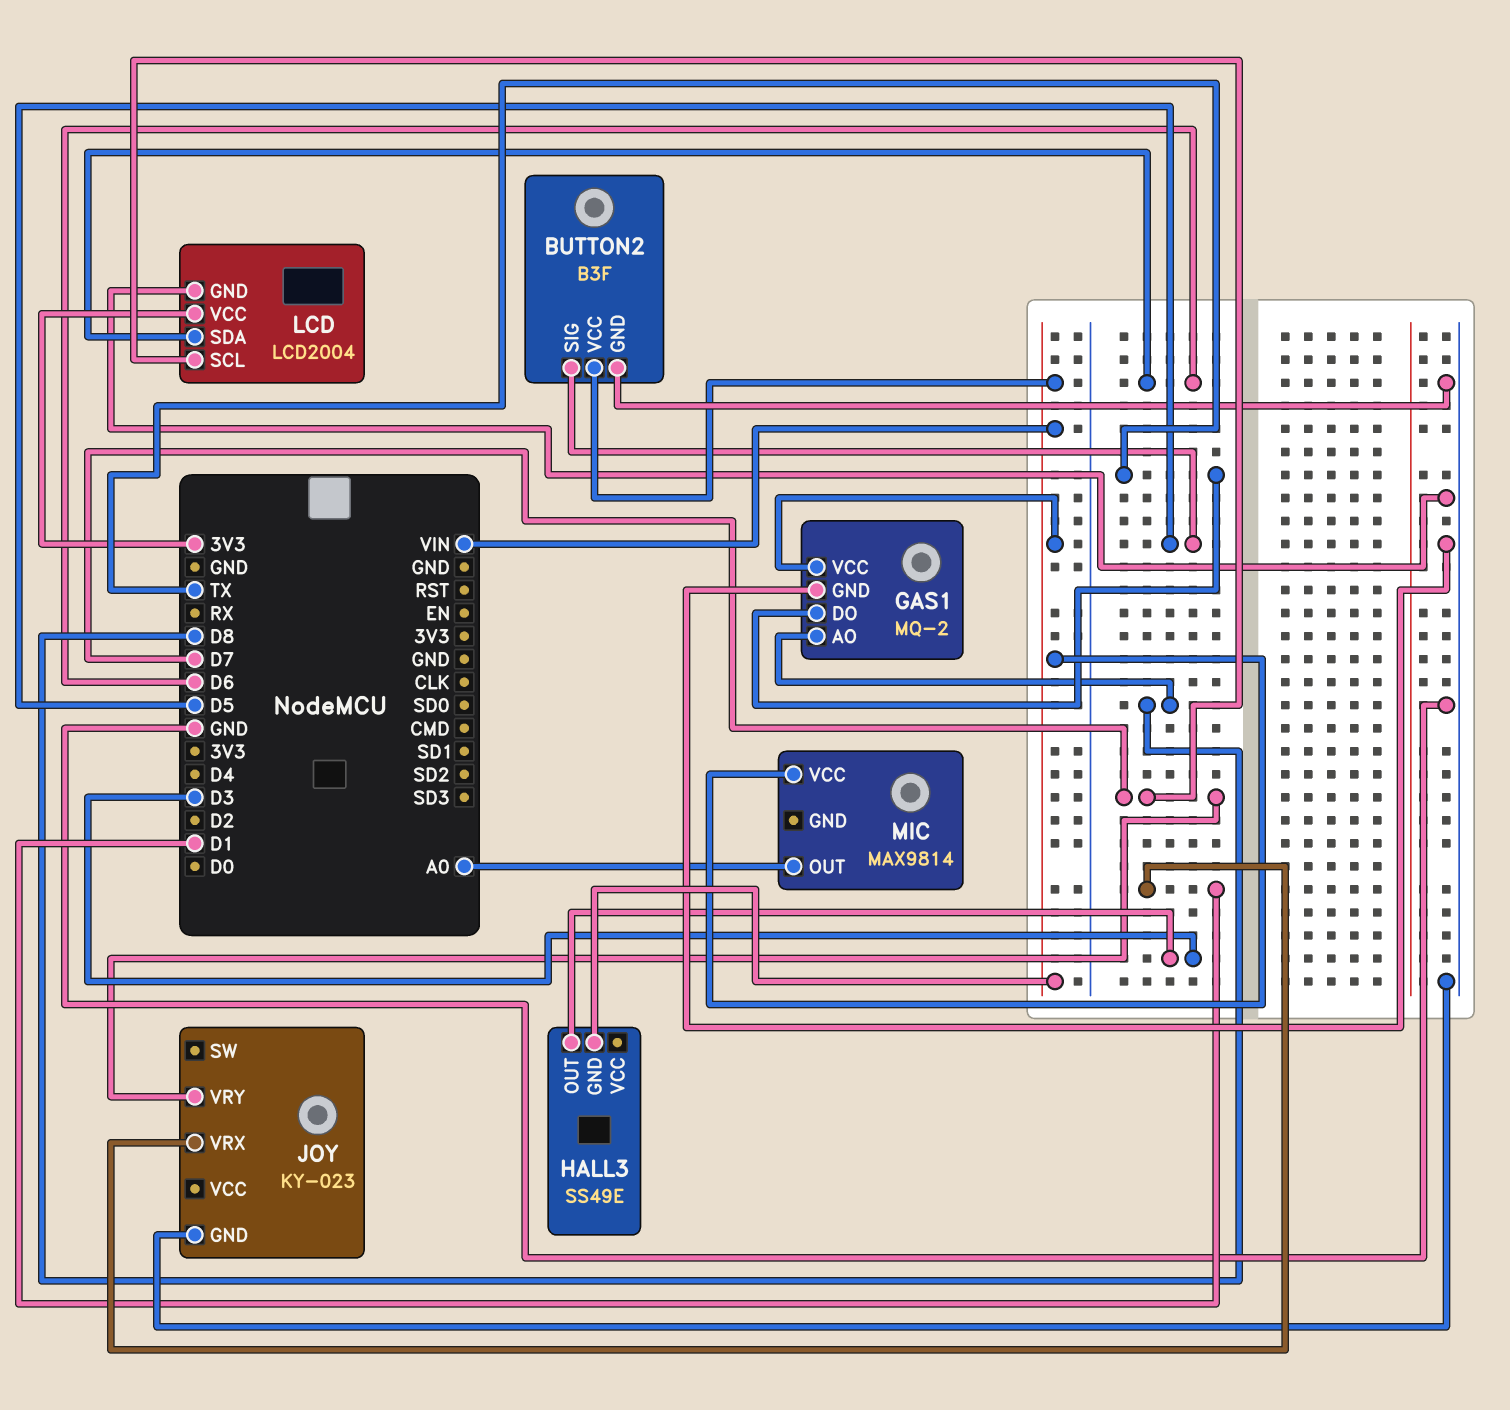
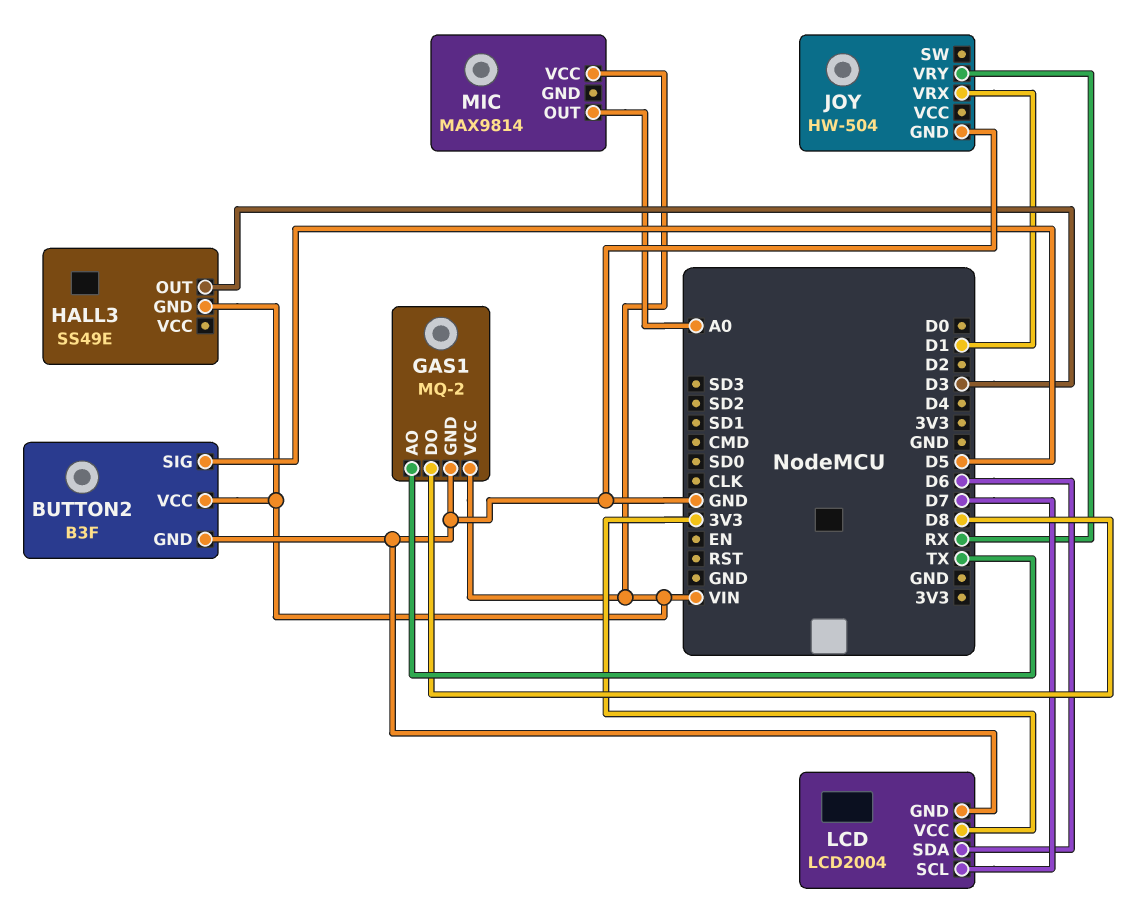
GAS1 pin AO: D8 -> TX
GAS1 pin DO: TX -> D8
JOY: KY-023 -> HW-504
JOY pin VRY: D7 -> RX

